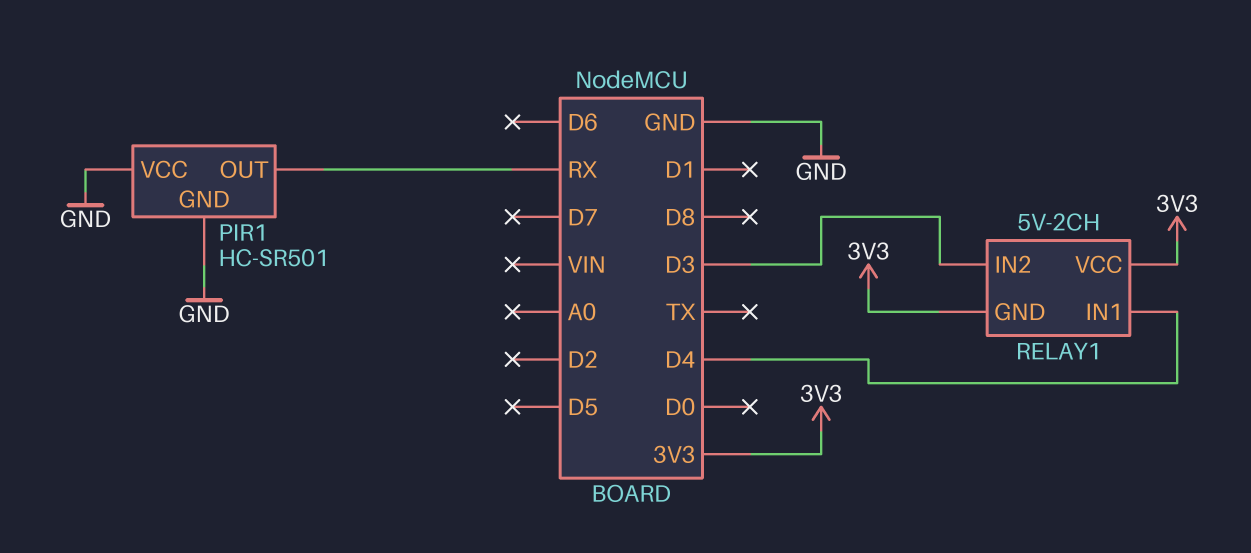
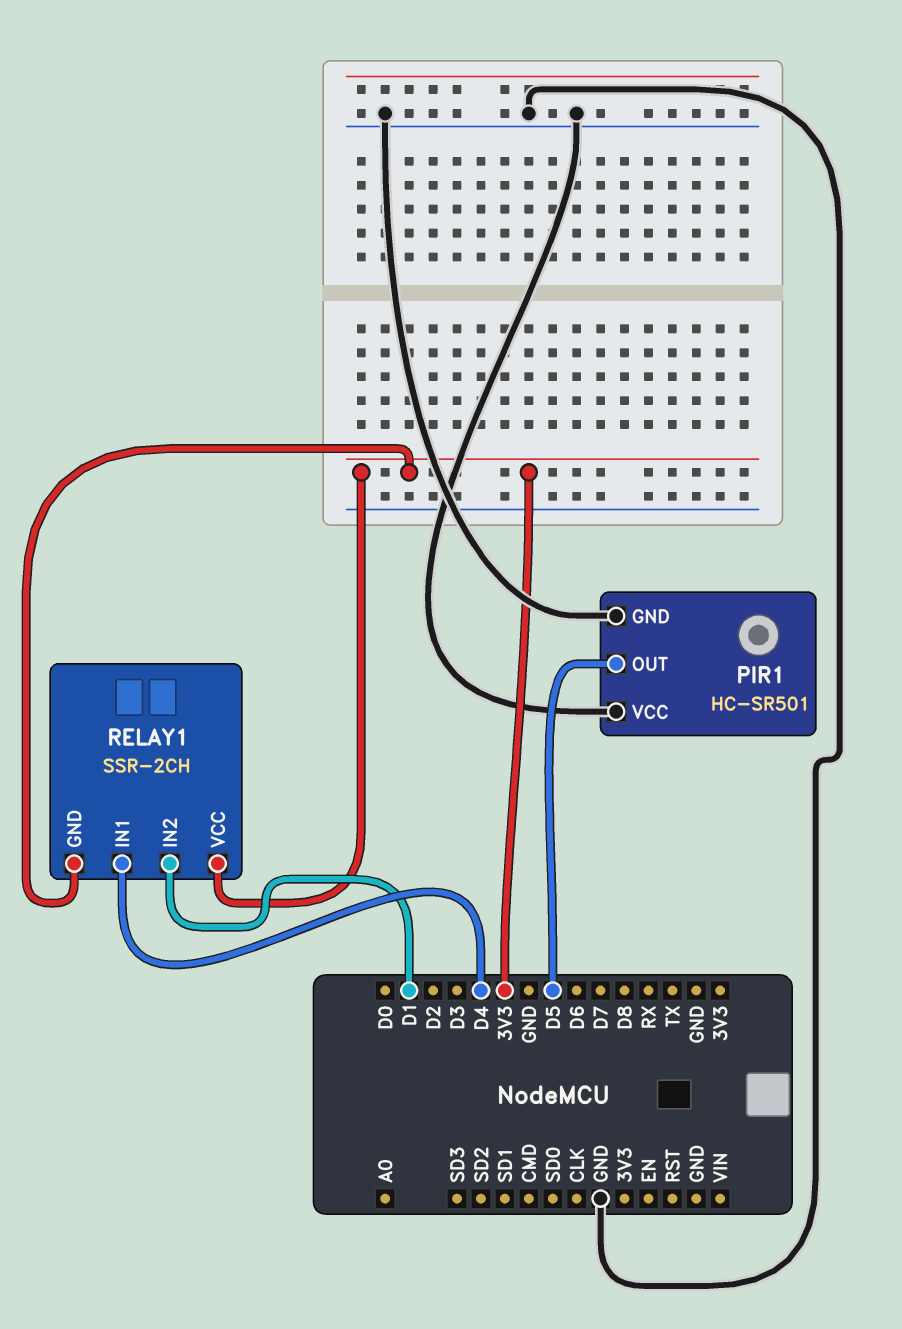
PIR1 pin OUT: RX -> D5
RELAY1: 5V-2CH -> SSR-2CH
RELAY1 pin IN2: D3 -> D1

